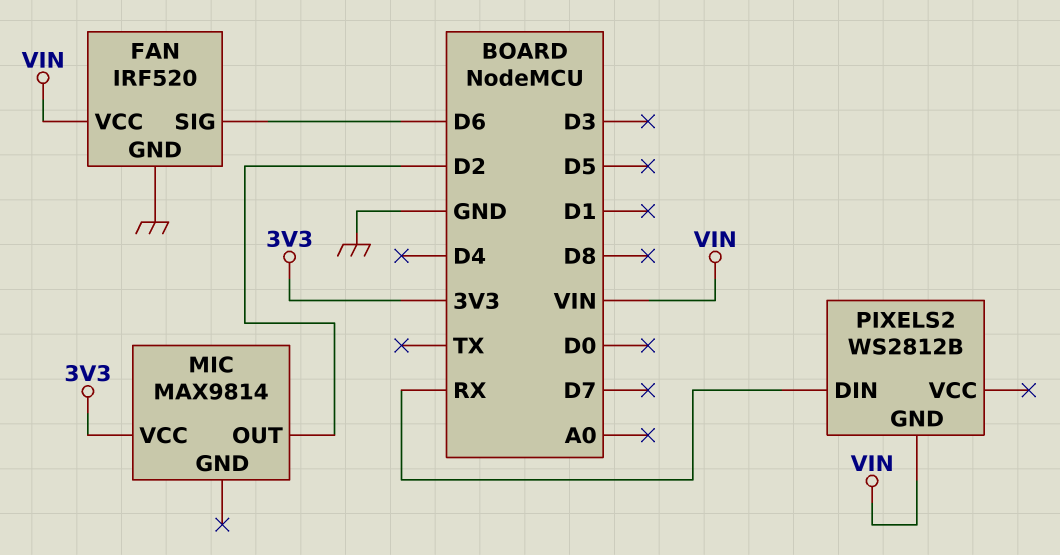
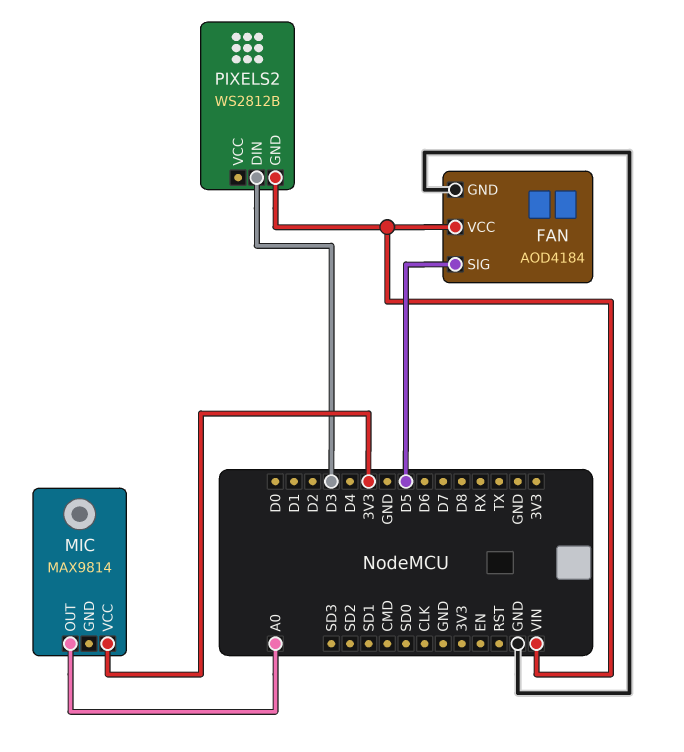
FAN: IRF520 -> AOD4184
FAN pin SIG: D6 -> D5
MIC pin OUT: D2 -> A0
PIXELS2 pin DIN: RX -> D3

